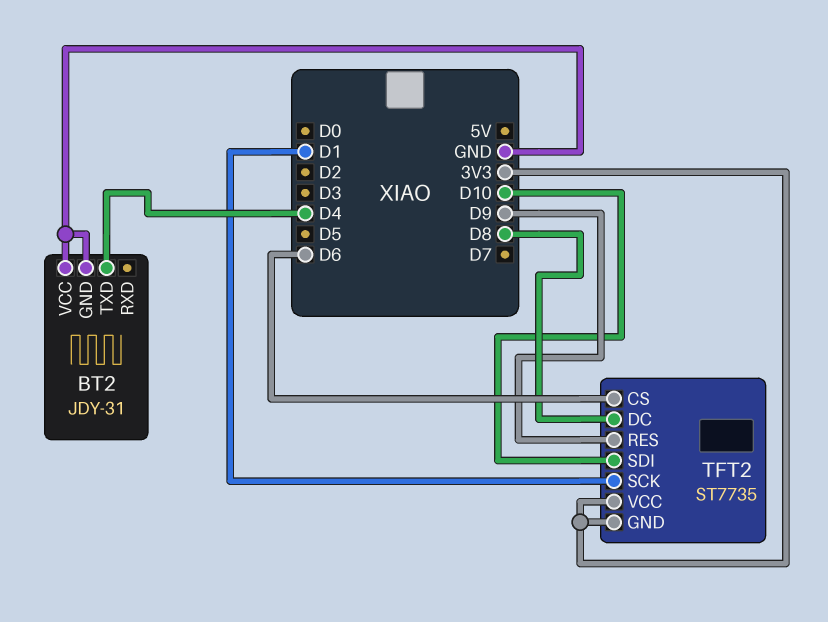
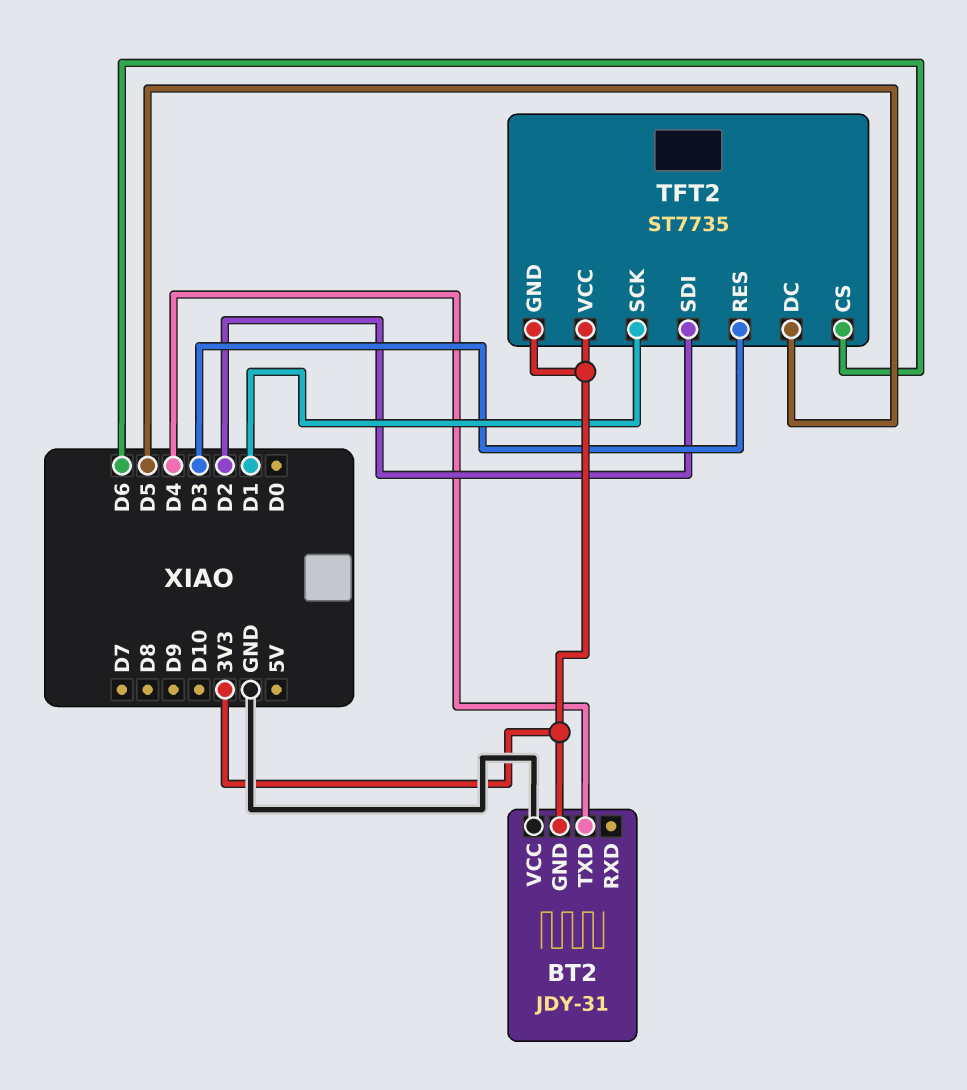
BT2 pin GND: GND -> 3V3
TFT2 pin DC: D8 -> D5
TFT2 pin RES: D9 -> D3
TFT2 pin SDI: D10 -> D2

